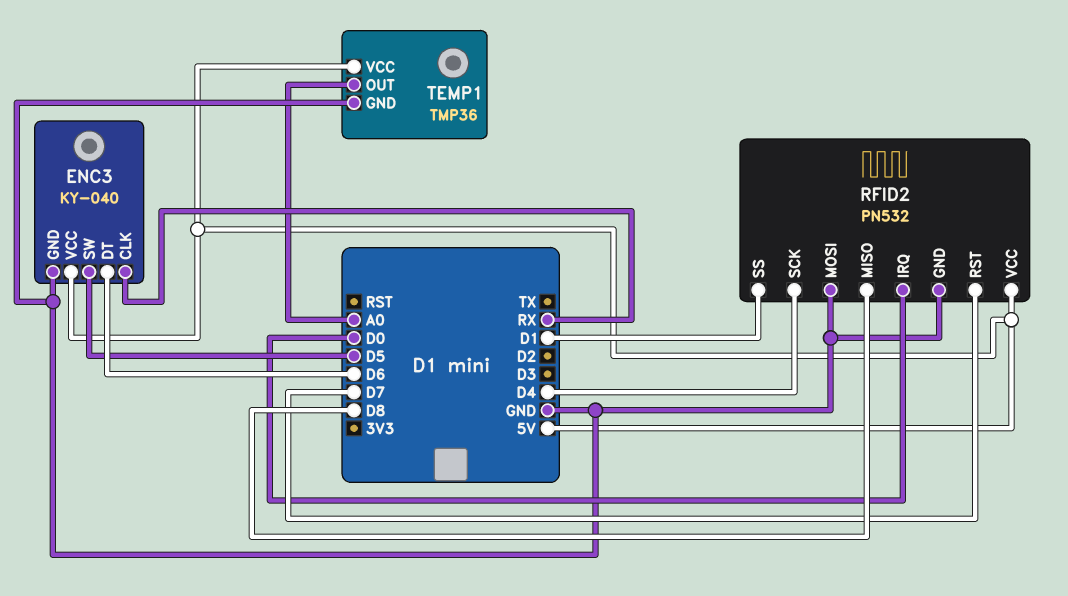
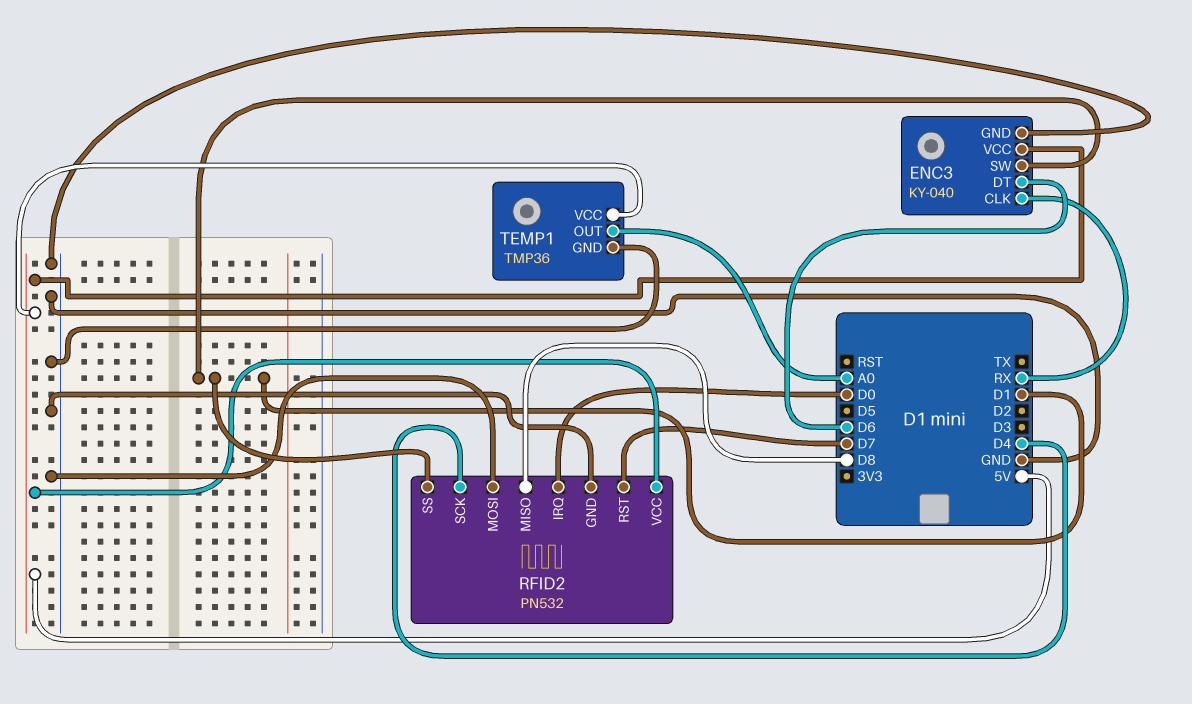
ENC3 pin SW: D5 -> D1

